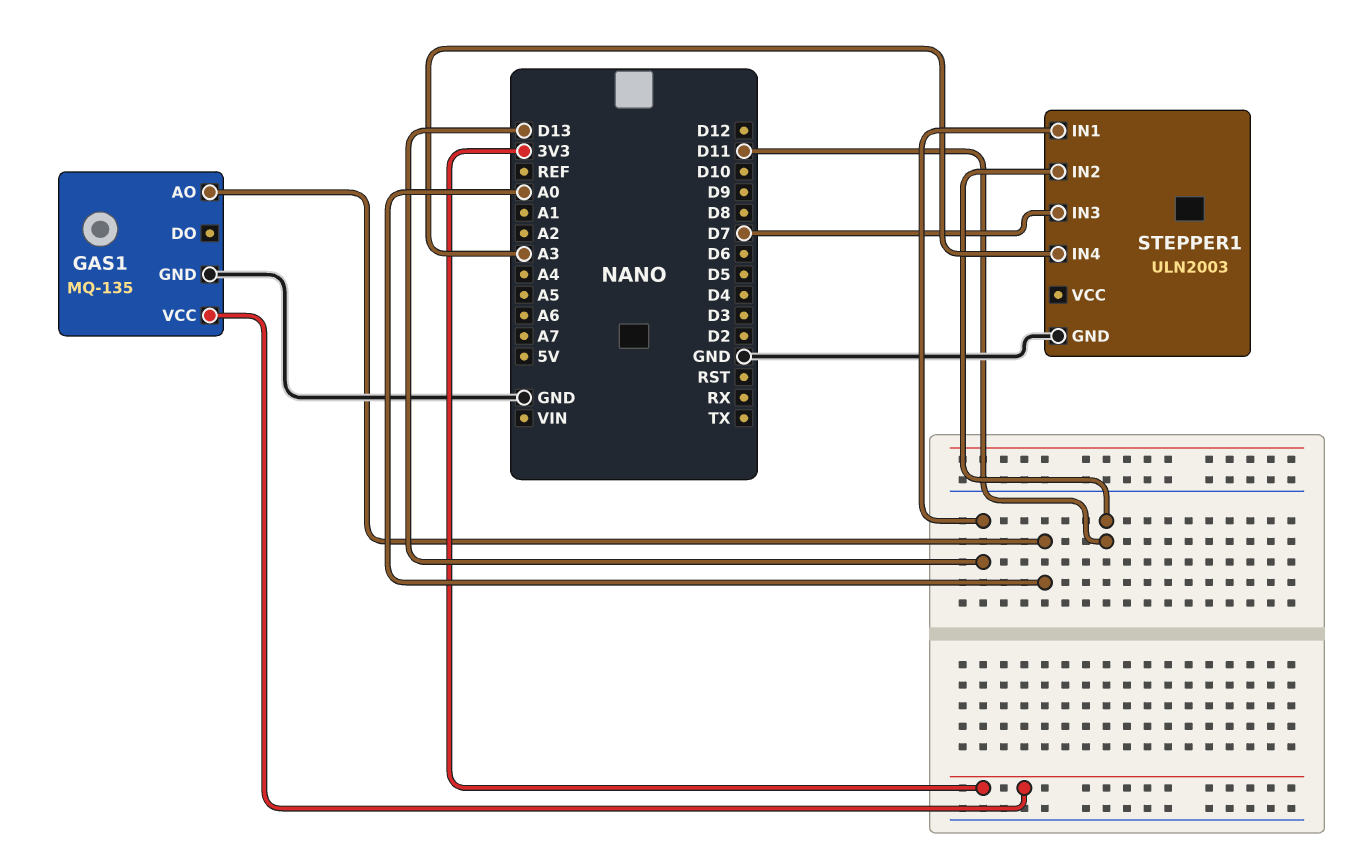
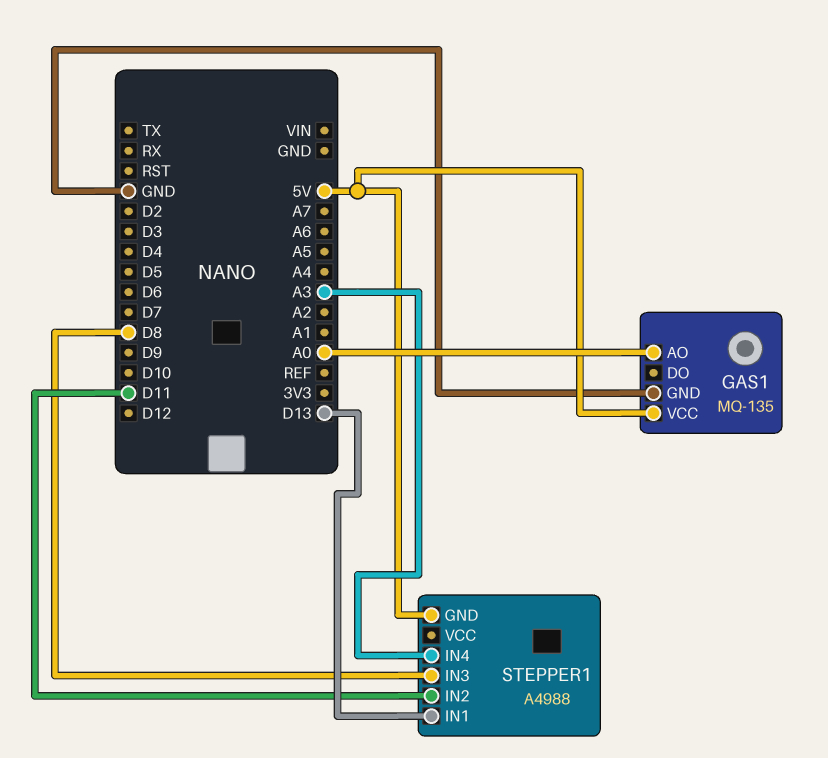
GAS1 pin VCC: 3V3 -> 5V
STEPPER1: ULN2003 -> A4988
STEPPER1 pin GND: GND -> 5V
STEPPER1 pin IN3: D7 -> D8

